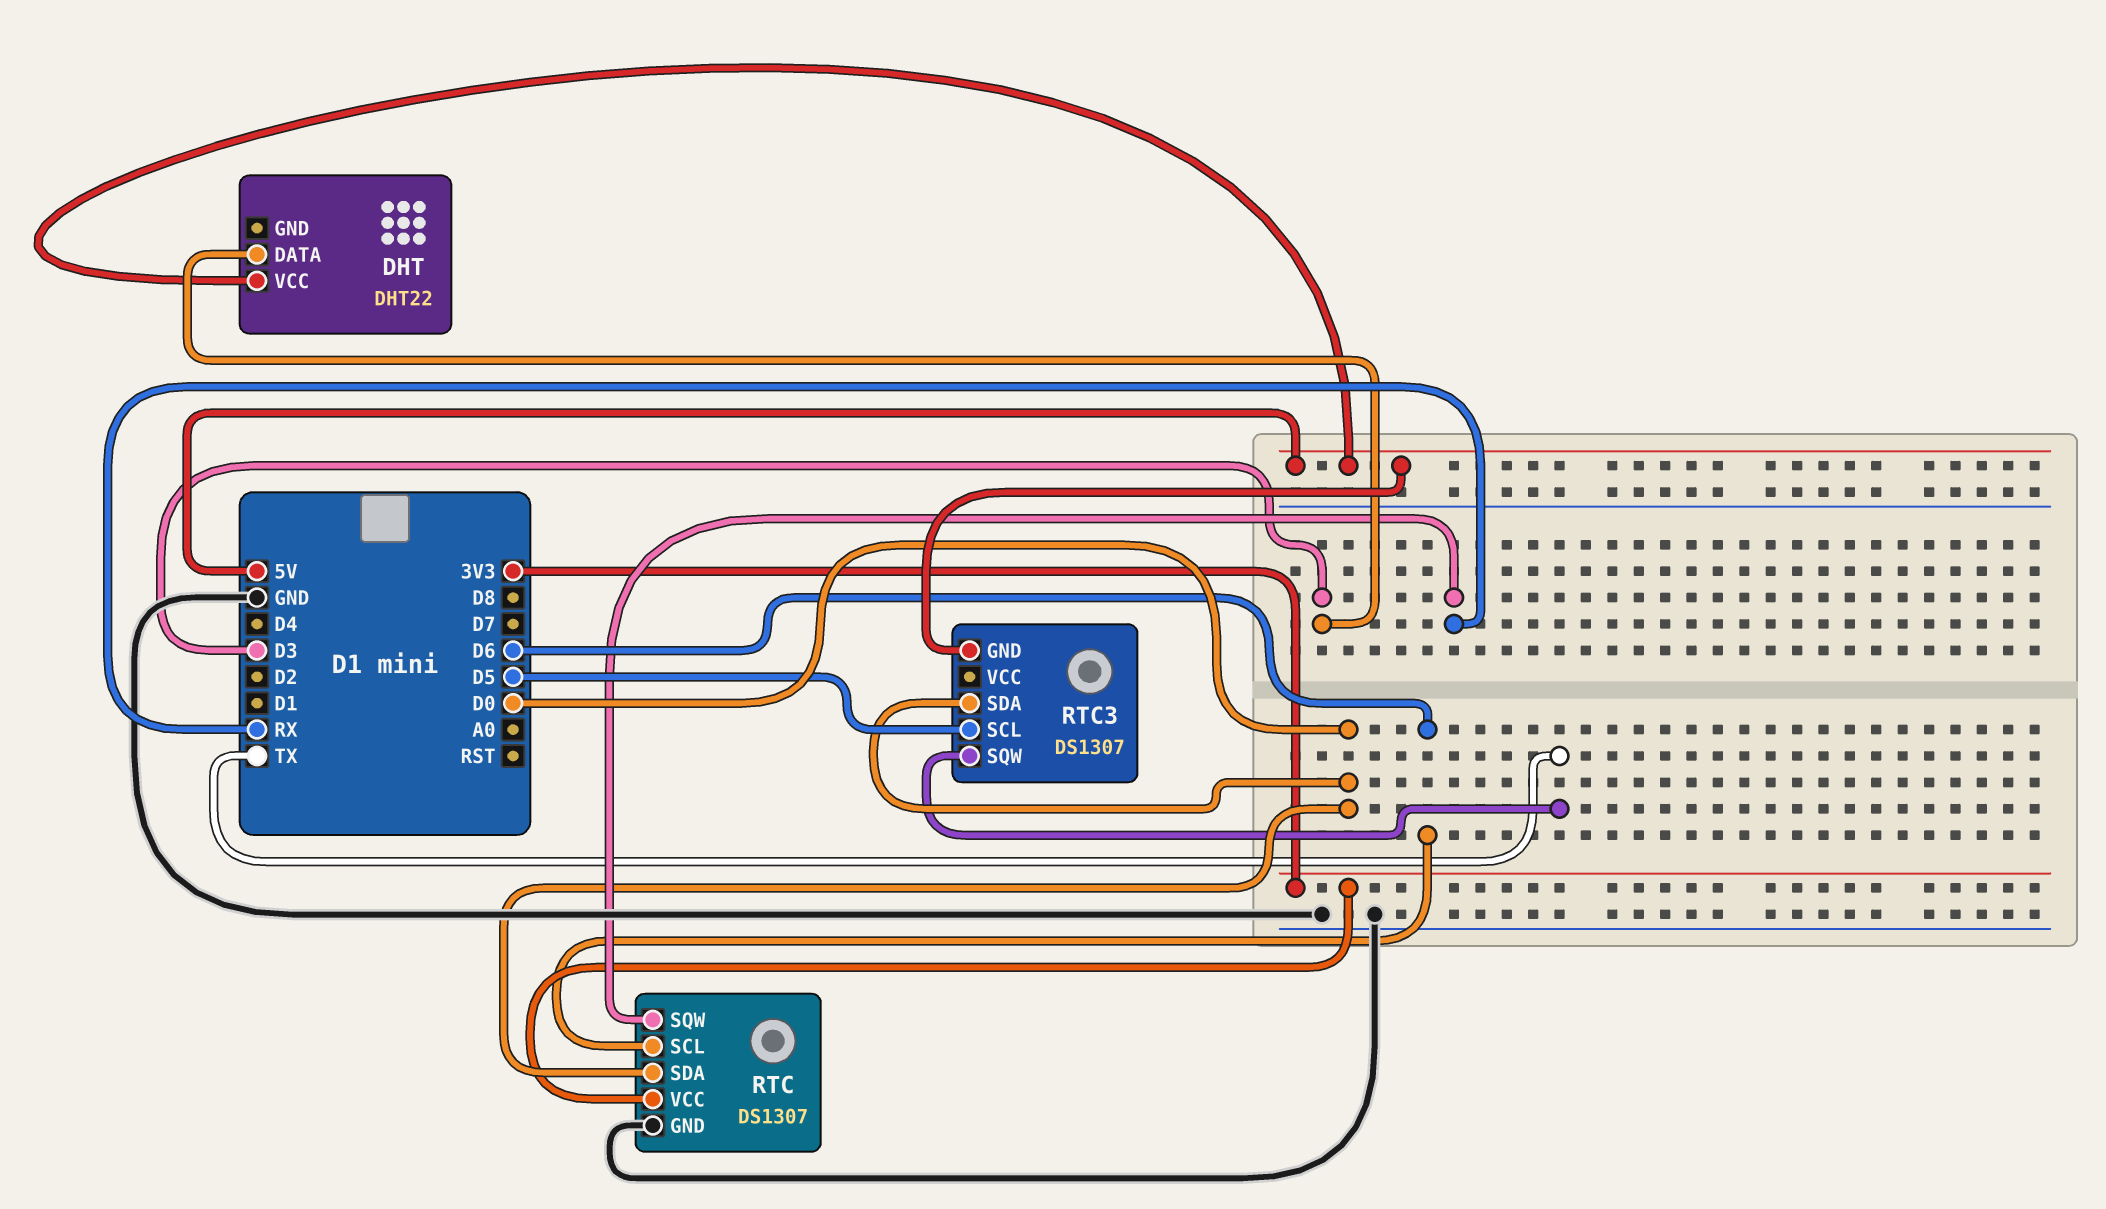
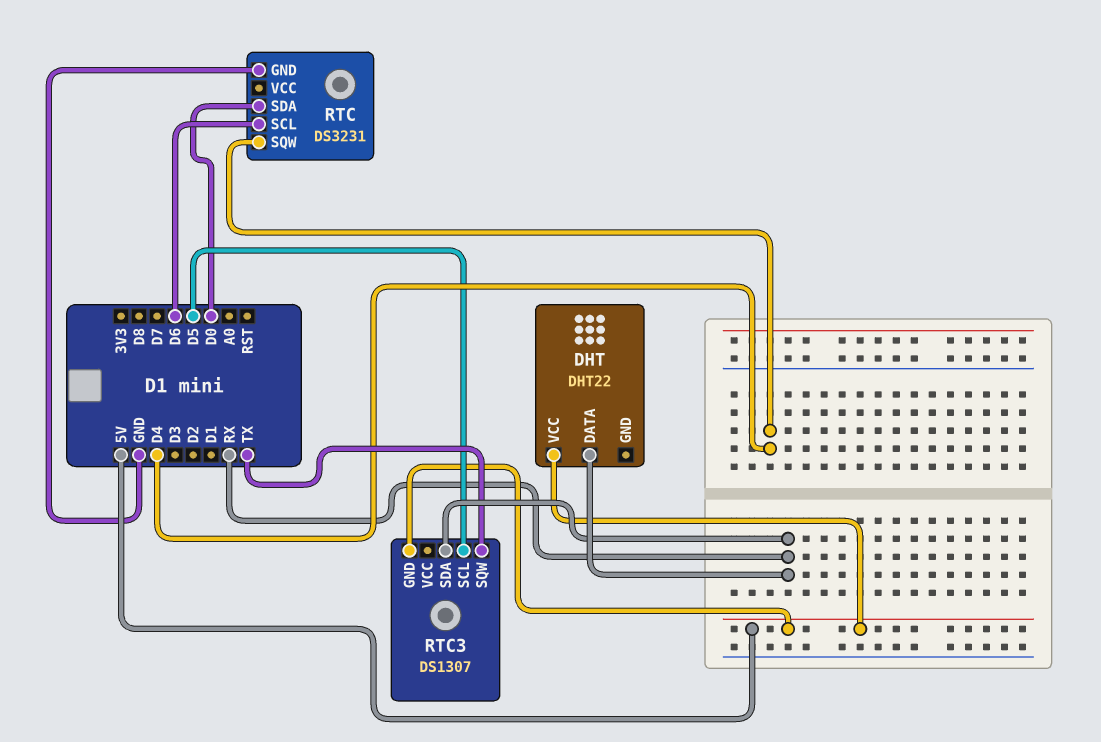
DHT pin DATA: D3 -> RX
RTC: DS1307 -> DS3231
RTC pin SQW: RX -> D4
RTC pin VCC: 3V3 -> none
RTC3 pin SDA: D0 -> RX

